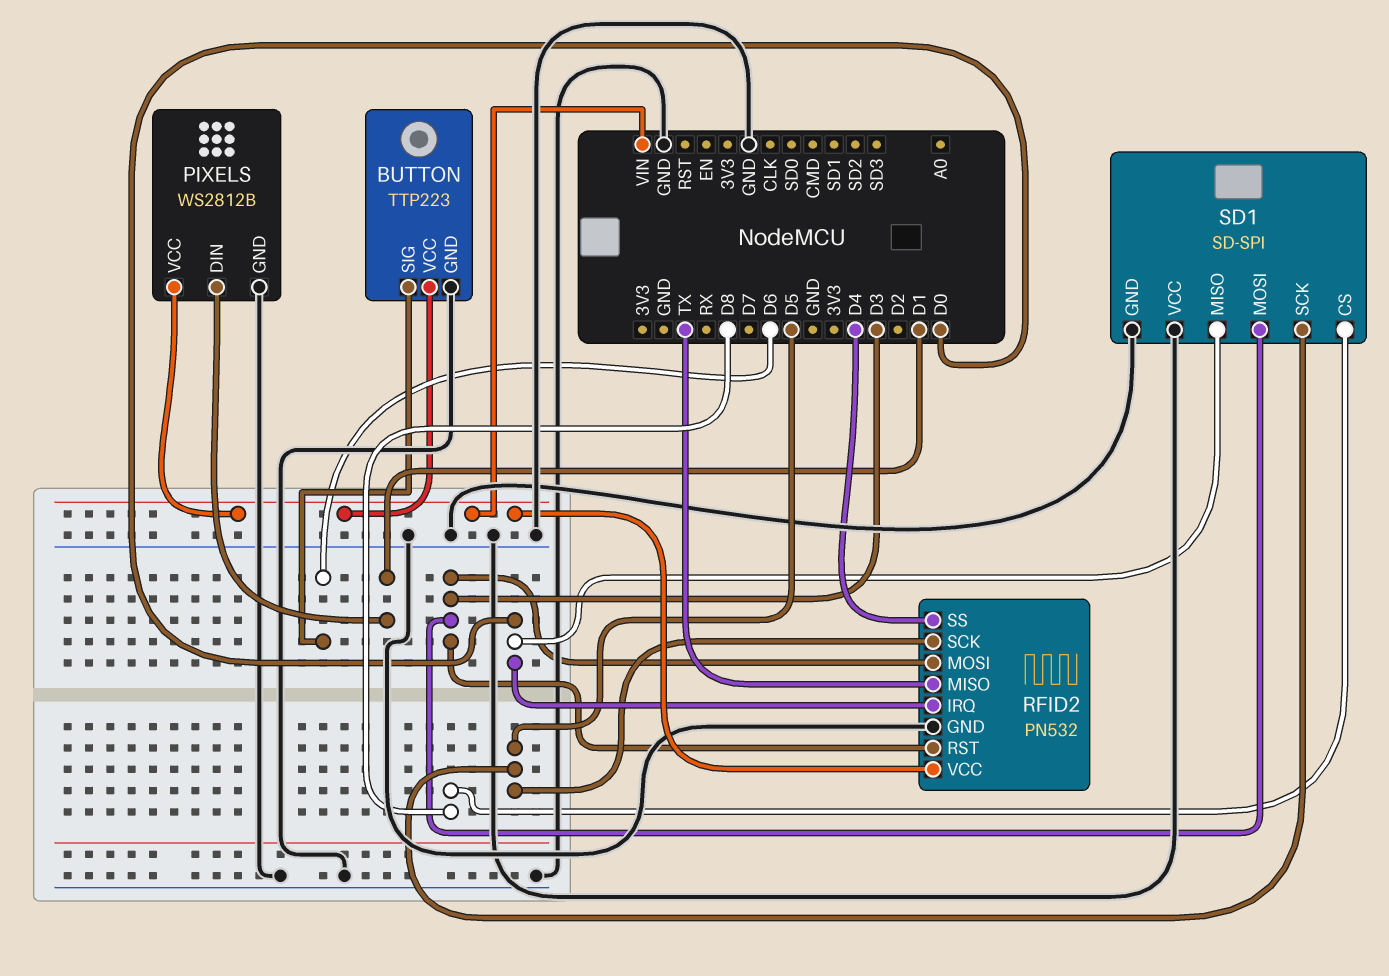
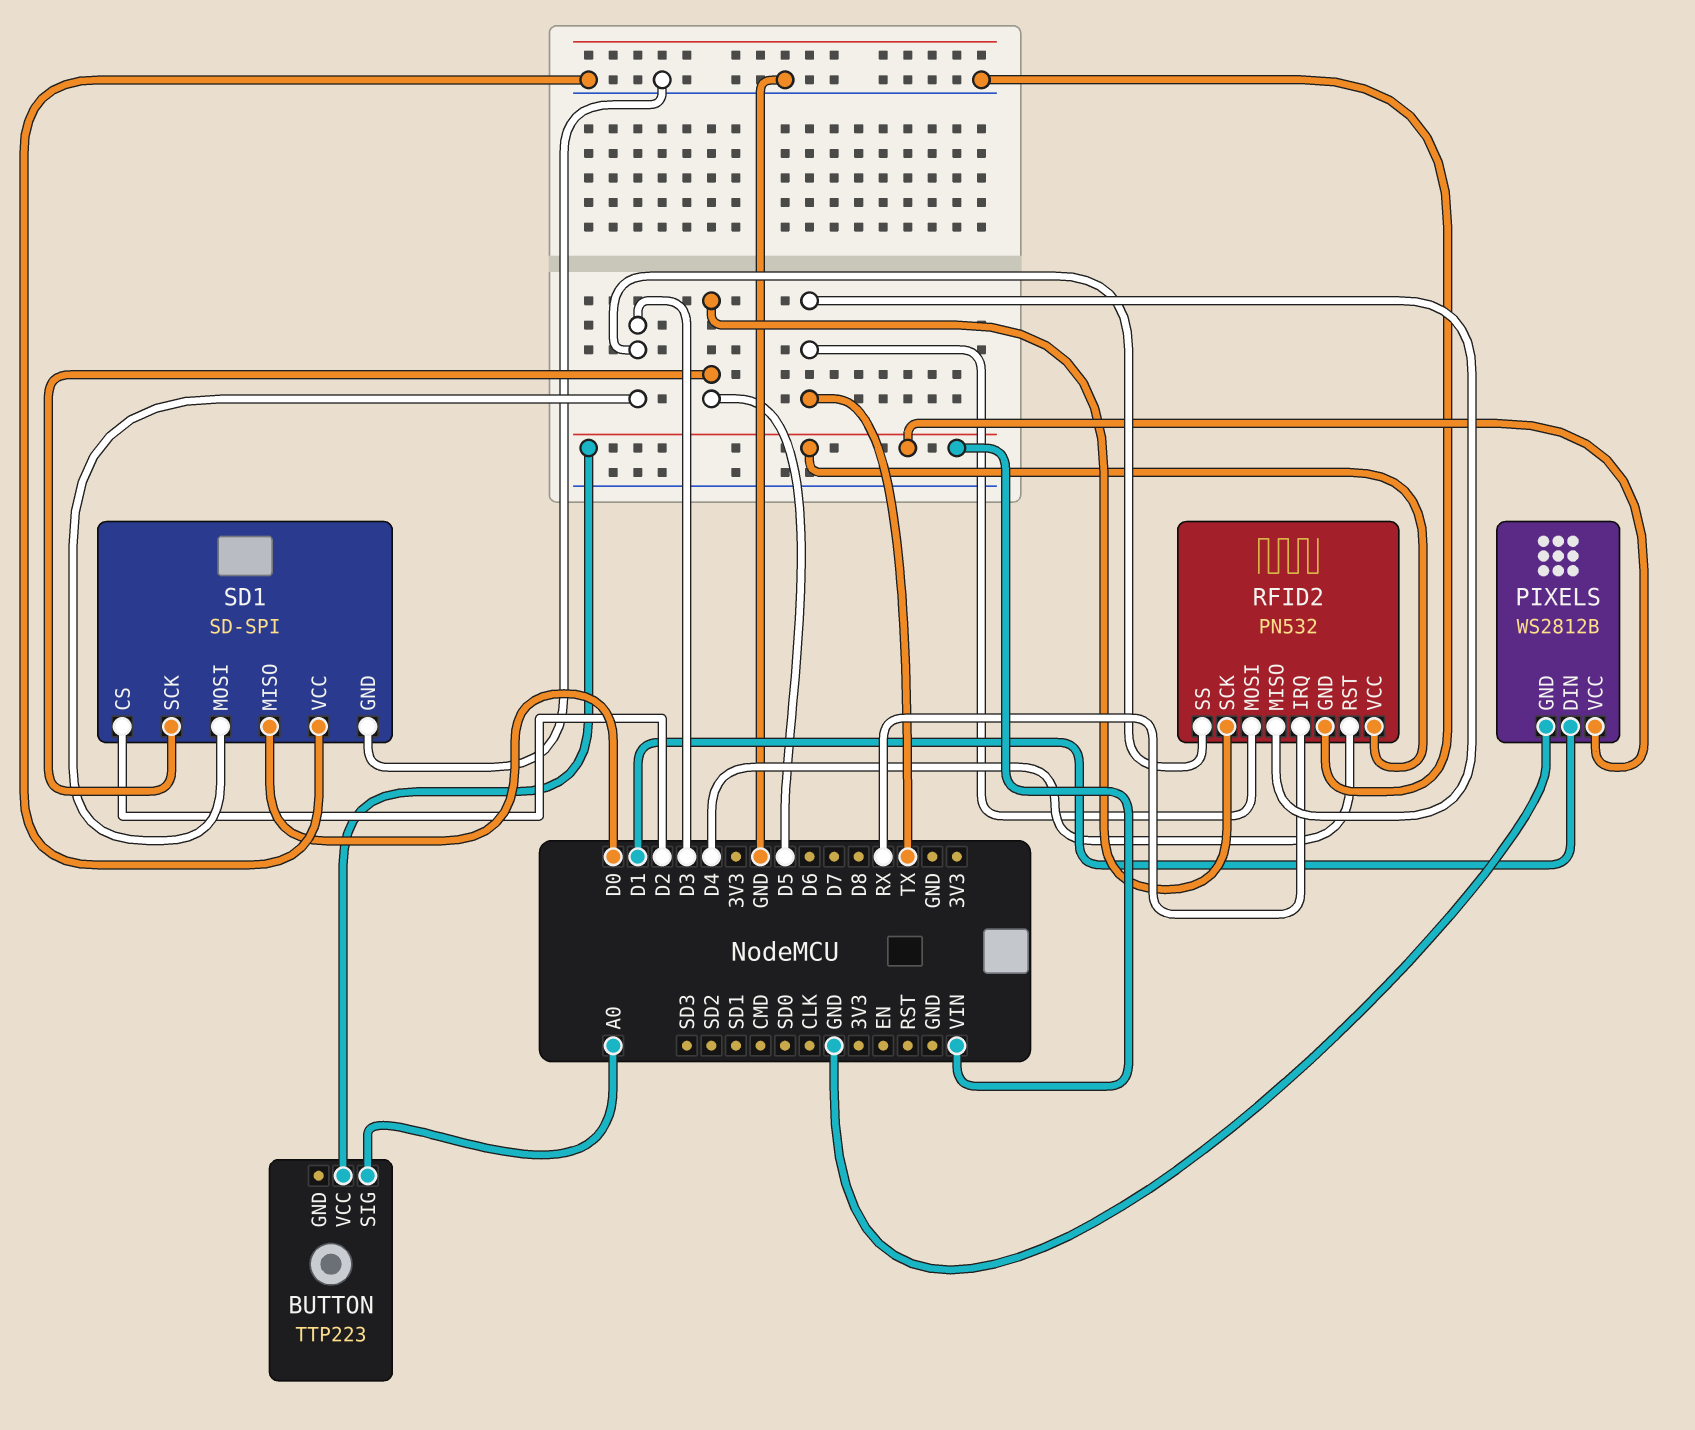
BUTTON pin GND: GND -> none
BUTTON pin SIG: D6 -> A0
RFID2 pin IRQ: D0 -> RX
RFID2 pin MOSI: D3 -> TX
RFID2 pin RST: D3 -> D4
RFID2 pin SS: D4 -> D3
SD1 pin CS: D8 -> D2

